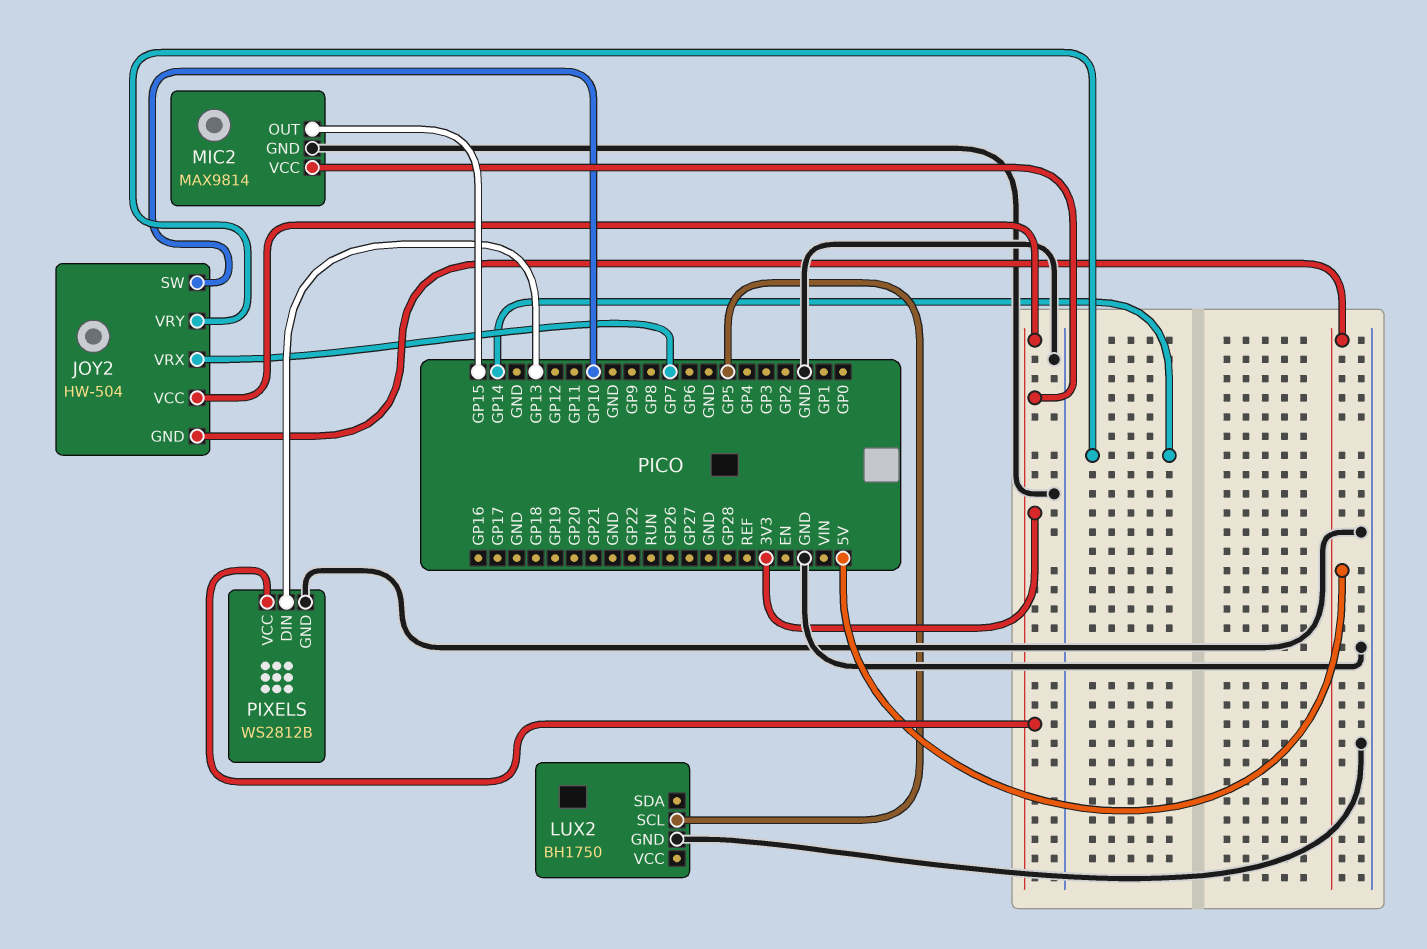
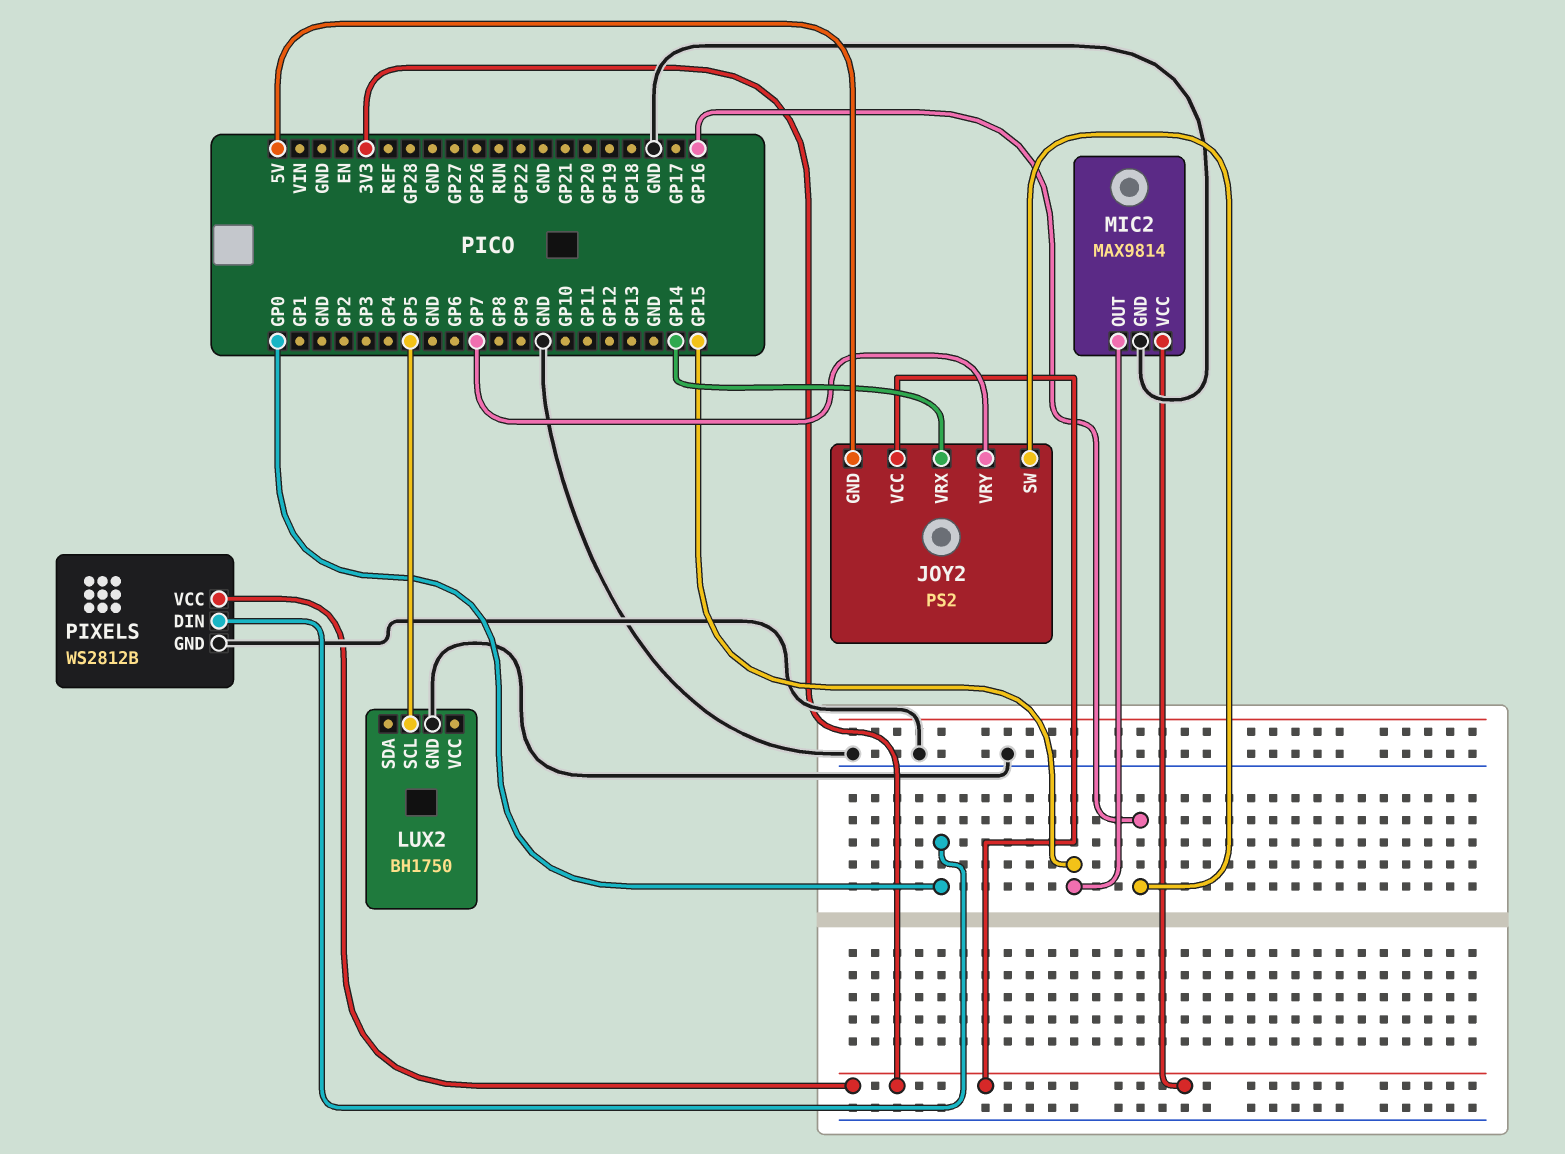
JOY2: HW-504 -> PS2
JOY2 pin SW: GP10 -> GP16
JOY2 pin VRX: GP7 -> GP14
JOY2 pin VRY: GP14 -> GP7
PIXELS pin DIN: GP13 -> GP0

